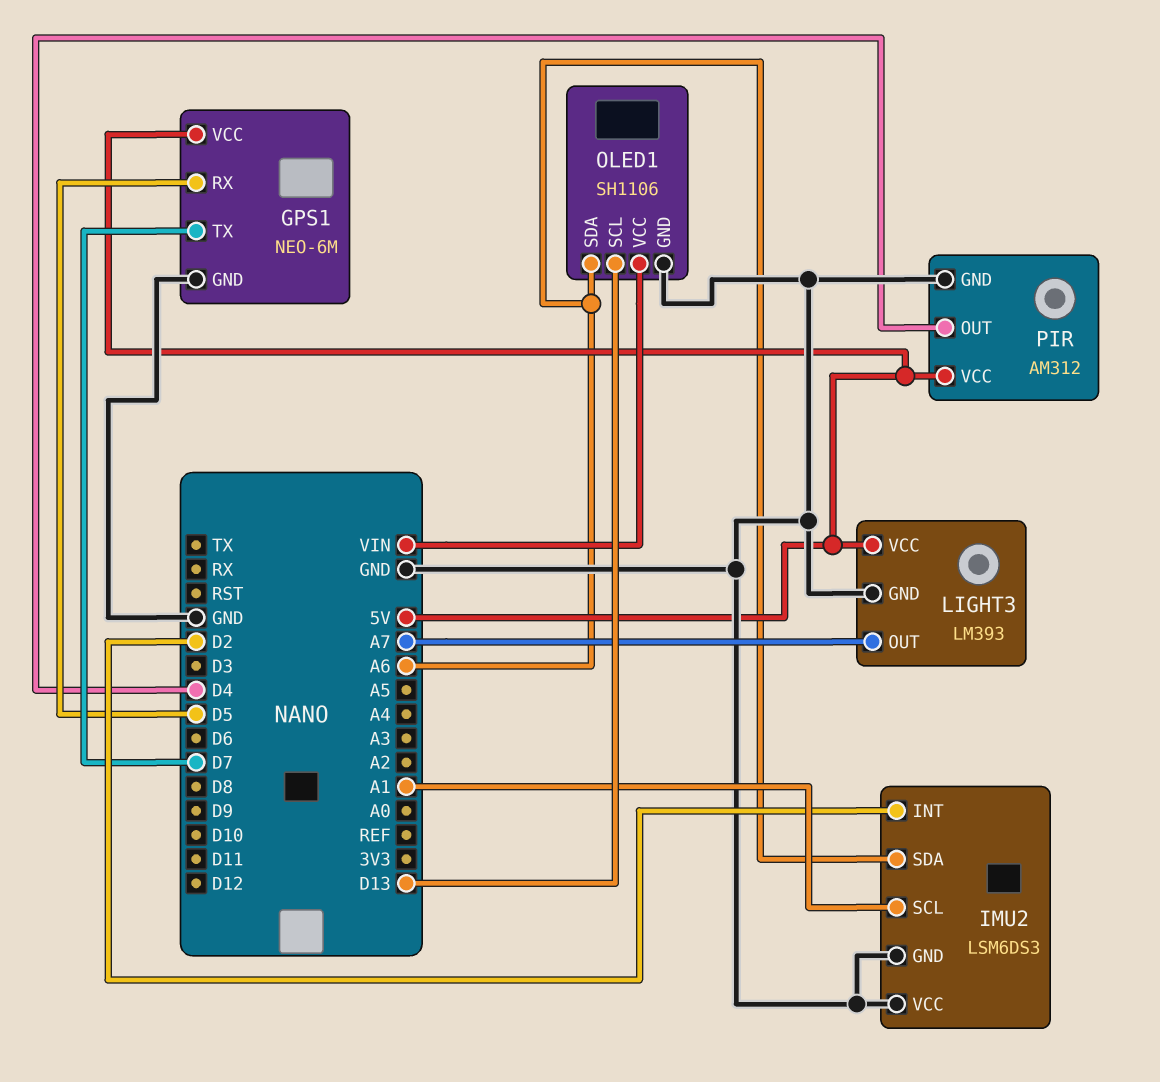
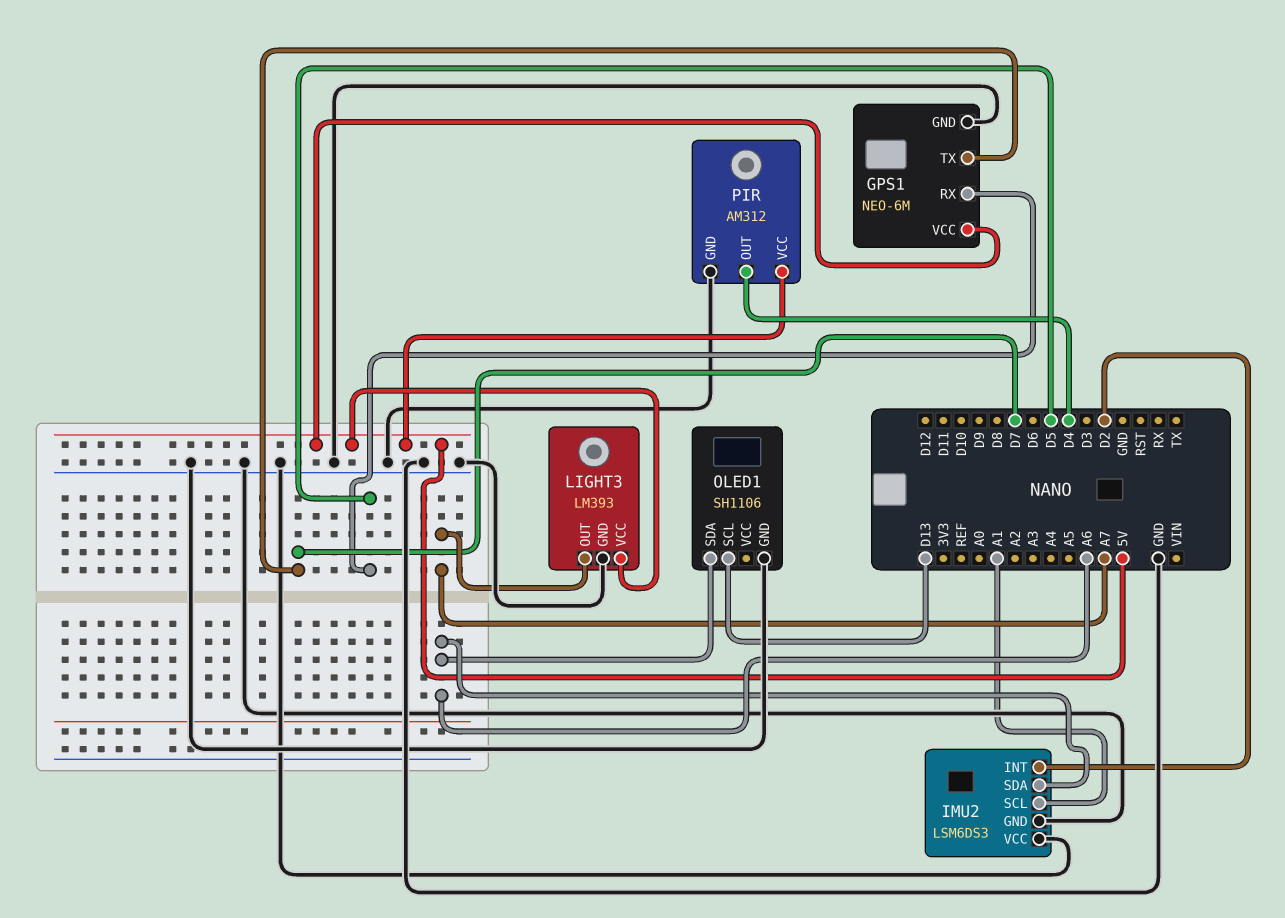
OLED1 pin VCC: VIN -> none

